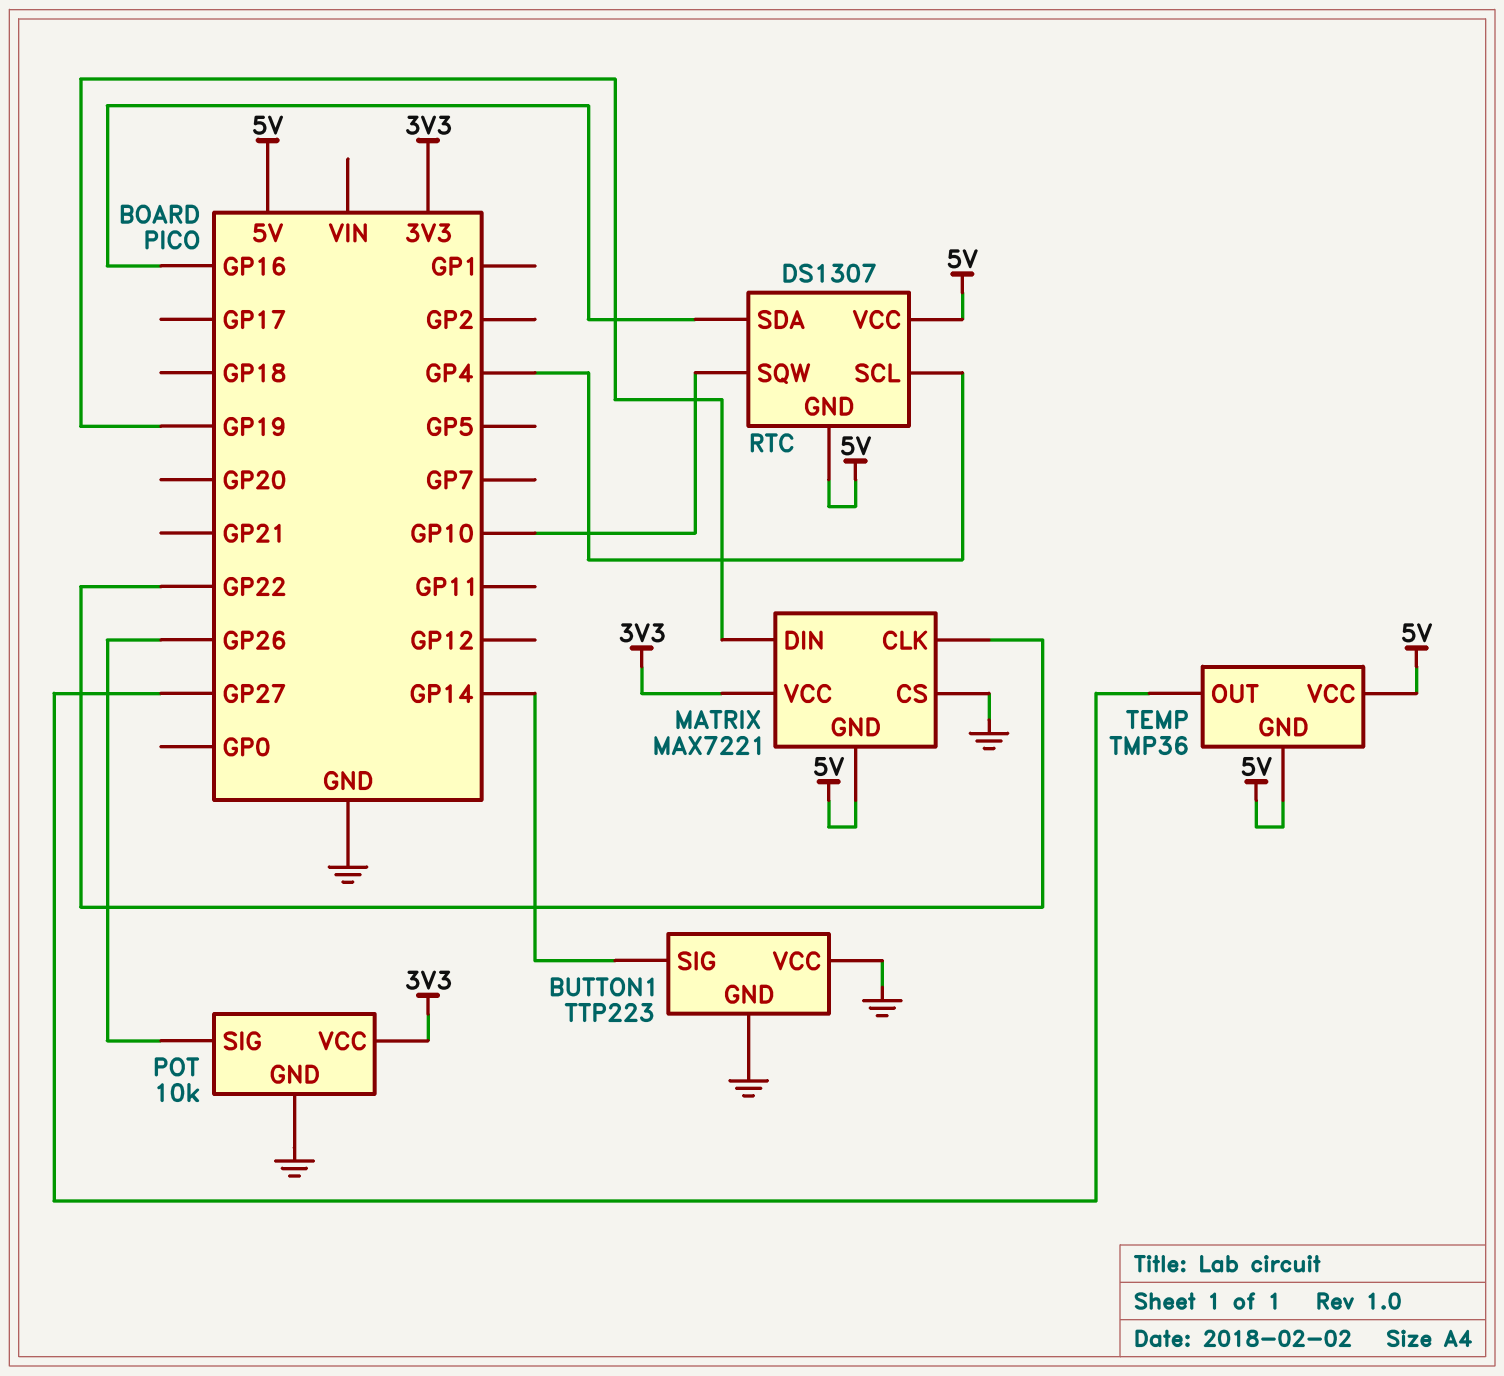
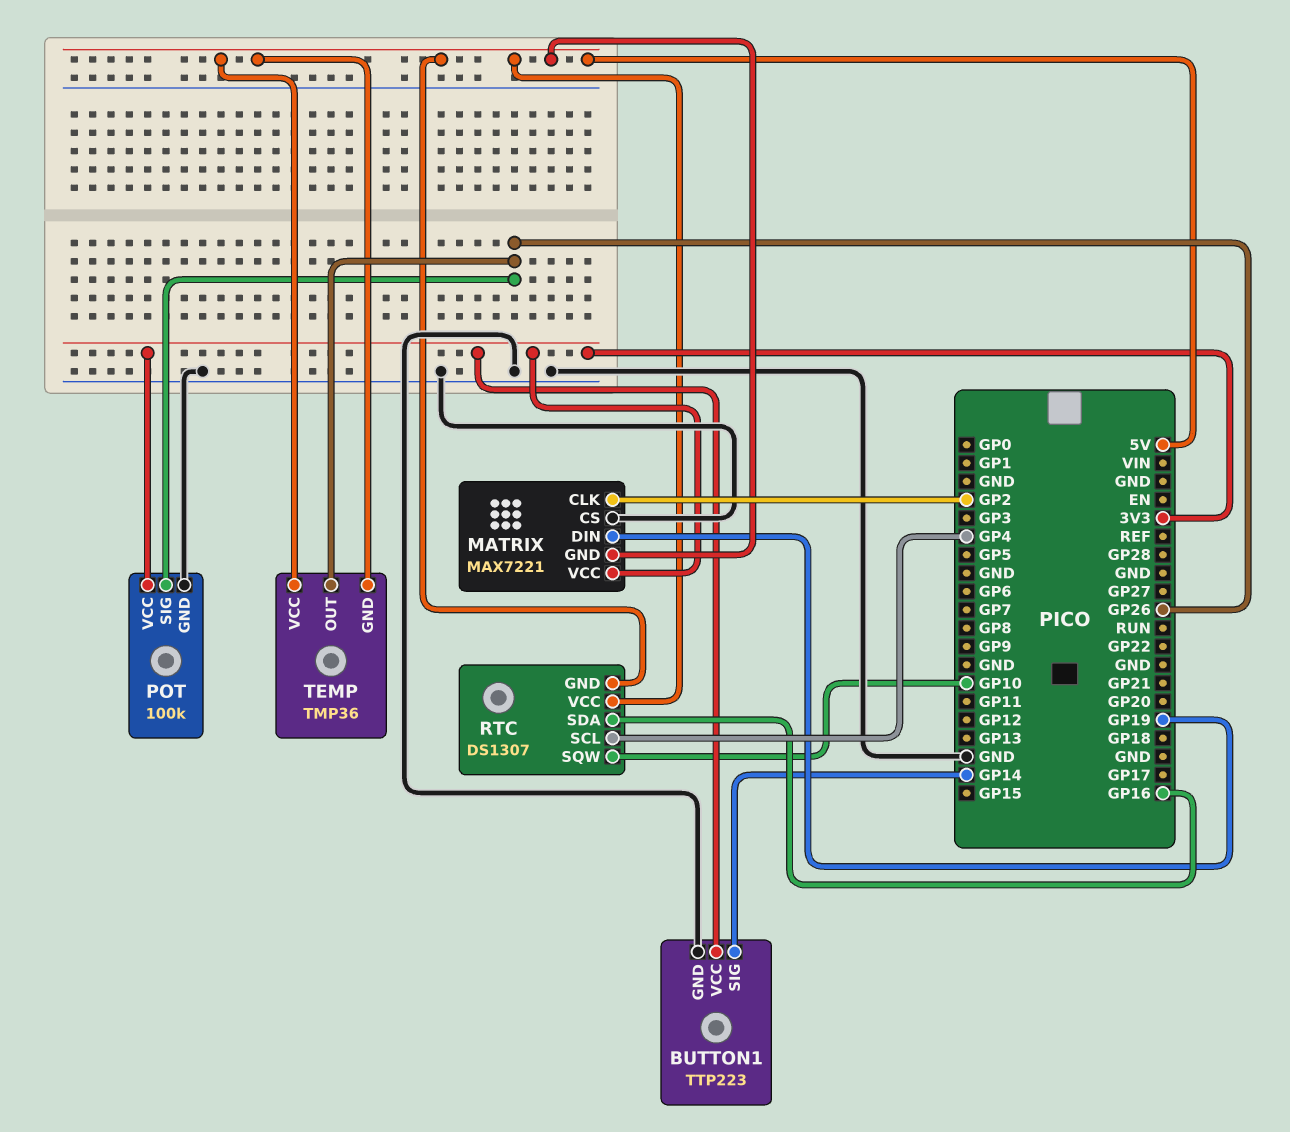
BUTTON1 pin VCC: GND -> 3V3
MATRIX pin CLK: GP22 -> GP2
POT: 10k -> 100k
TEMP pin OUT: GP27 -> GP26

